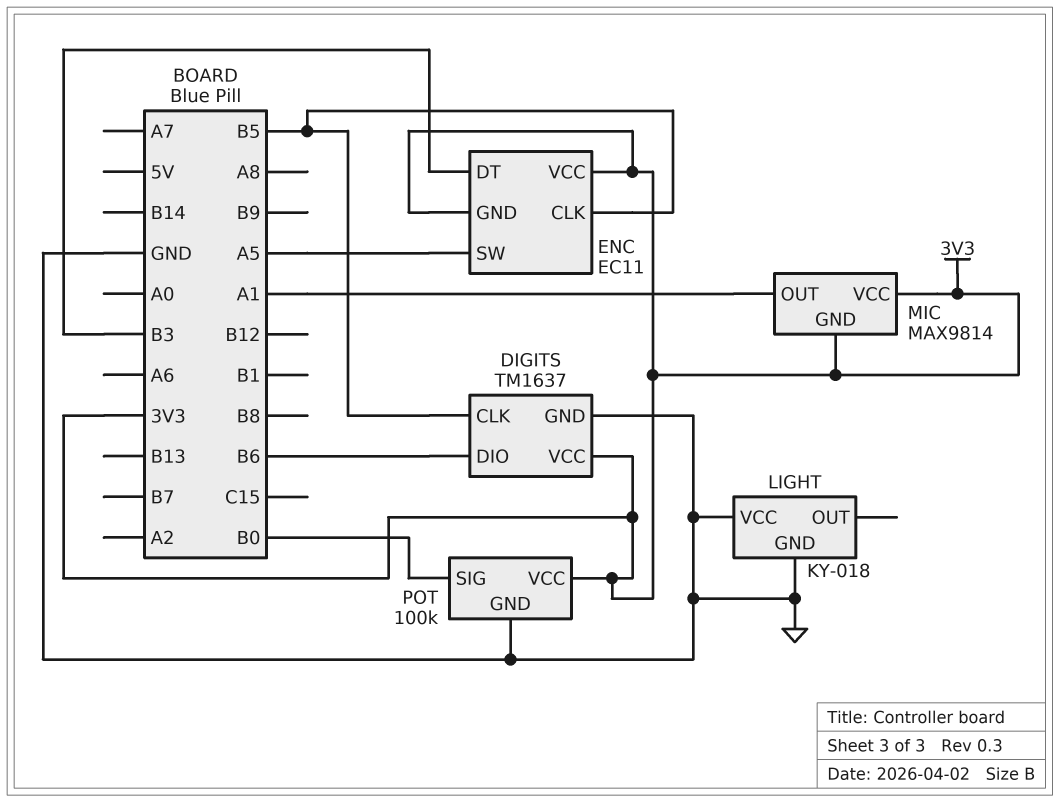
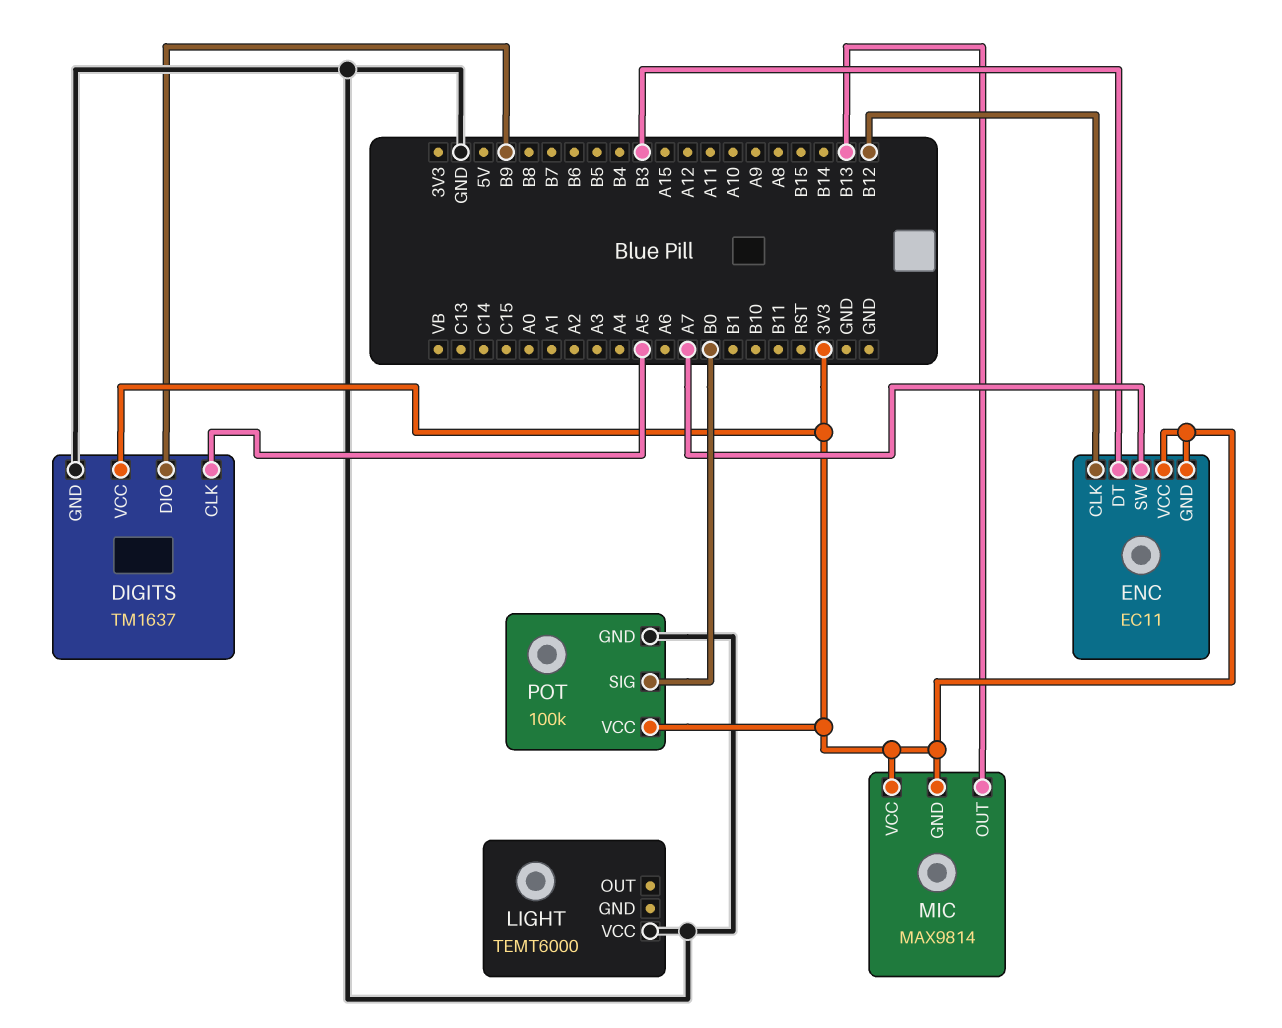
DIGITS pin CLK: B5 -> A5
DIGITS pin DIO: B6 -> B9
ENC pin CLK: B5 -> B12
ENC pin SW: A5 -> A7
LIGHT: KY-018 -> TEMT6000
LIGHT pin GND: GND -> none
MIC pin OUT: A1 -> B13

